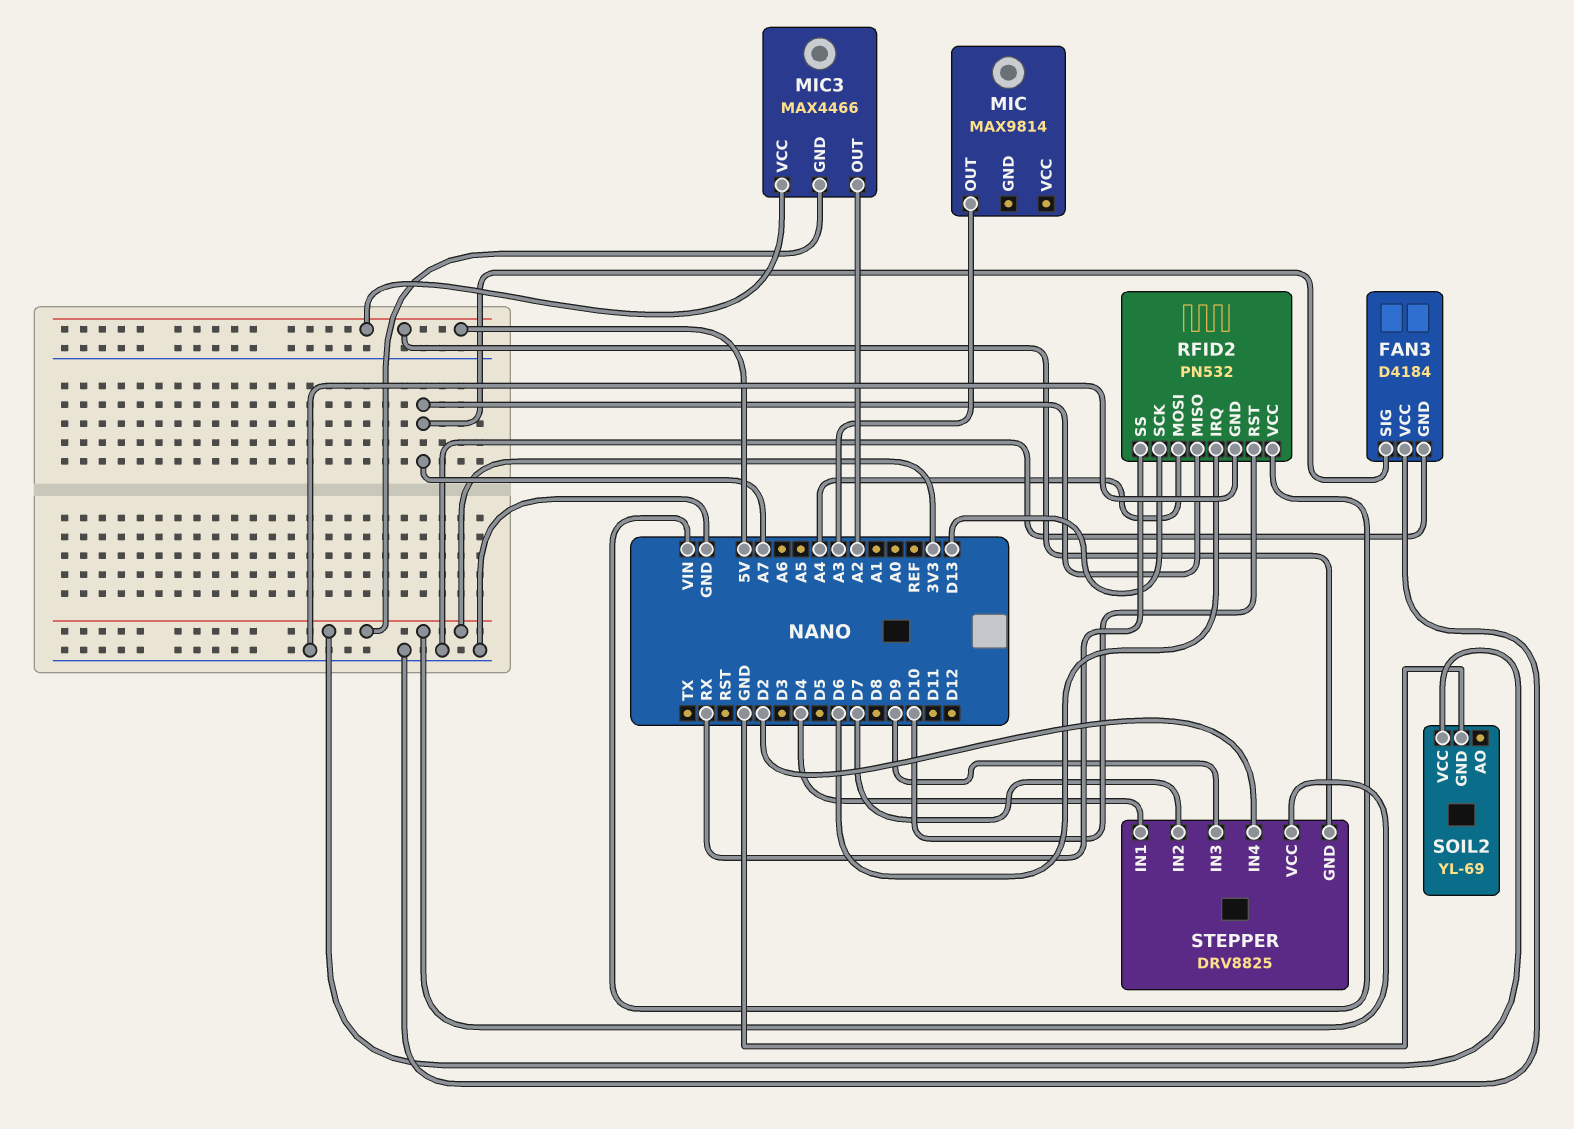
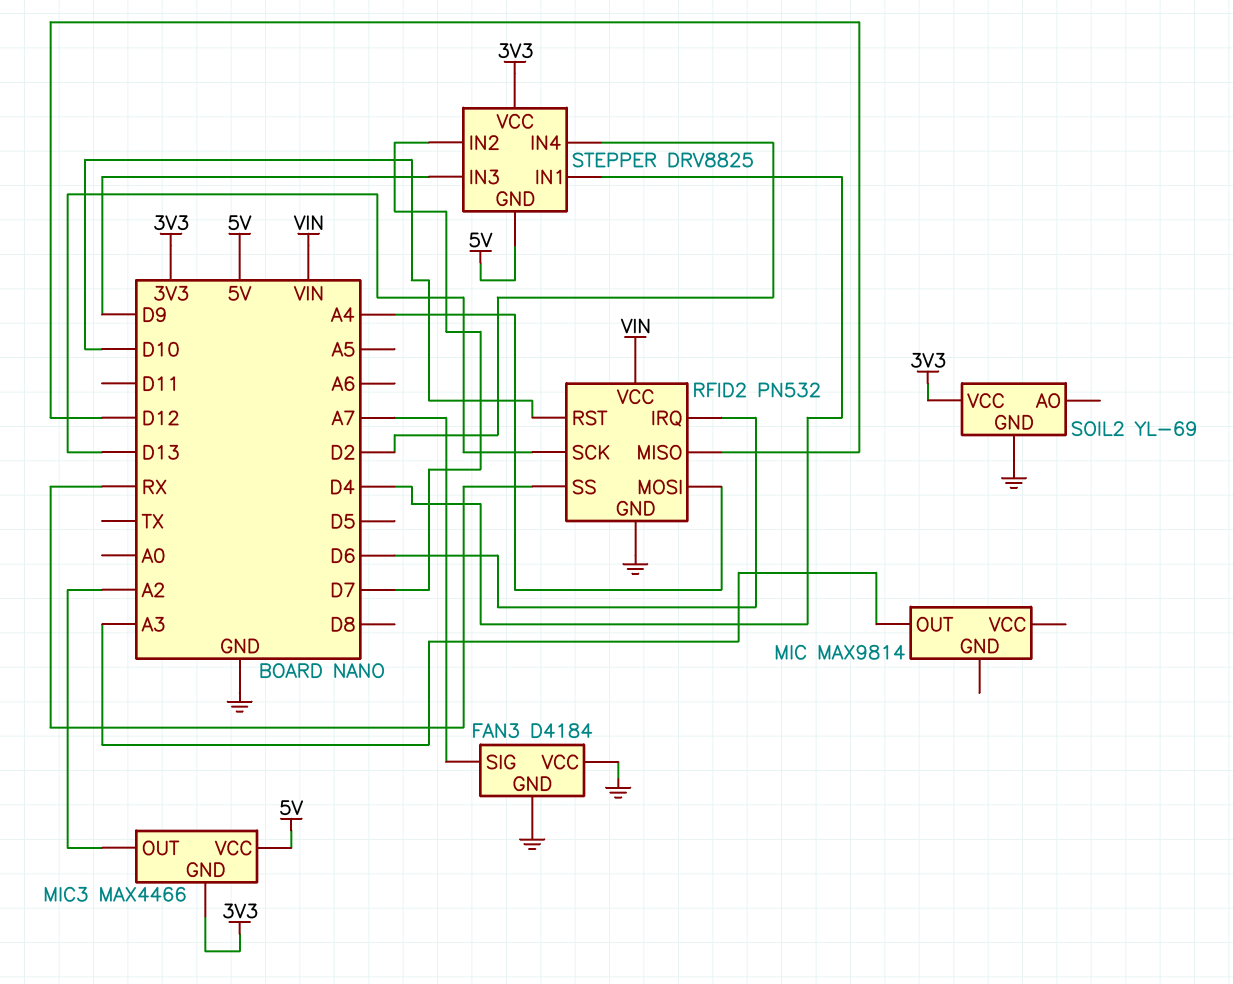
RFID2 pin MISO: A7 -> D12

